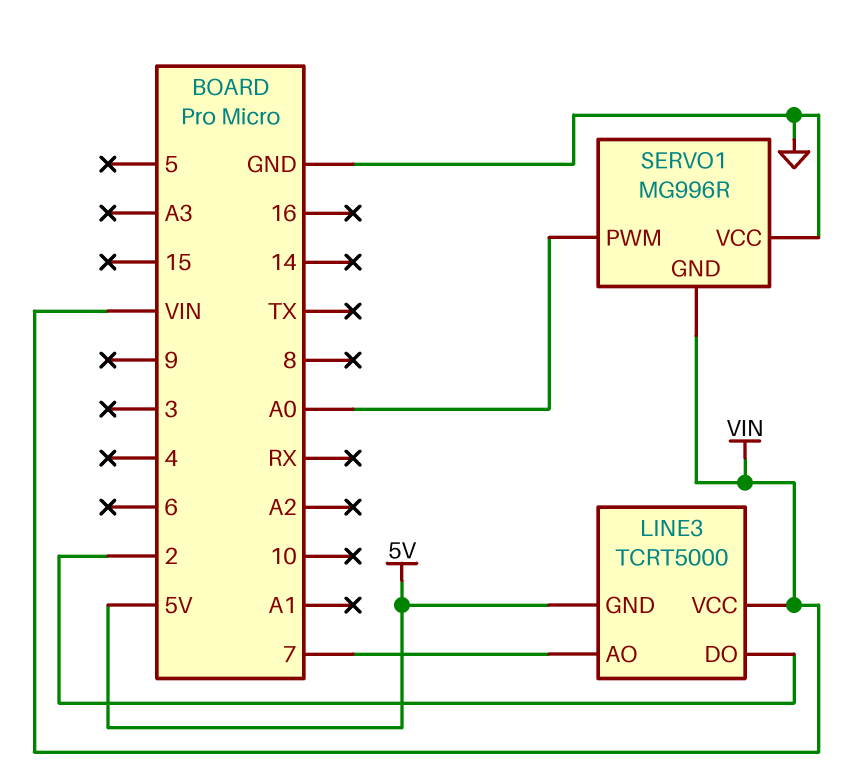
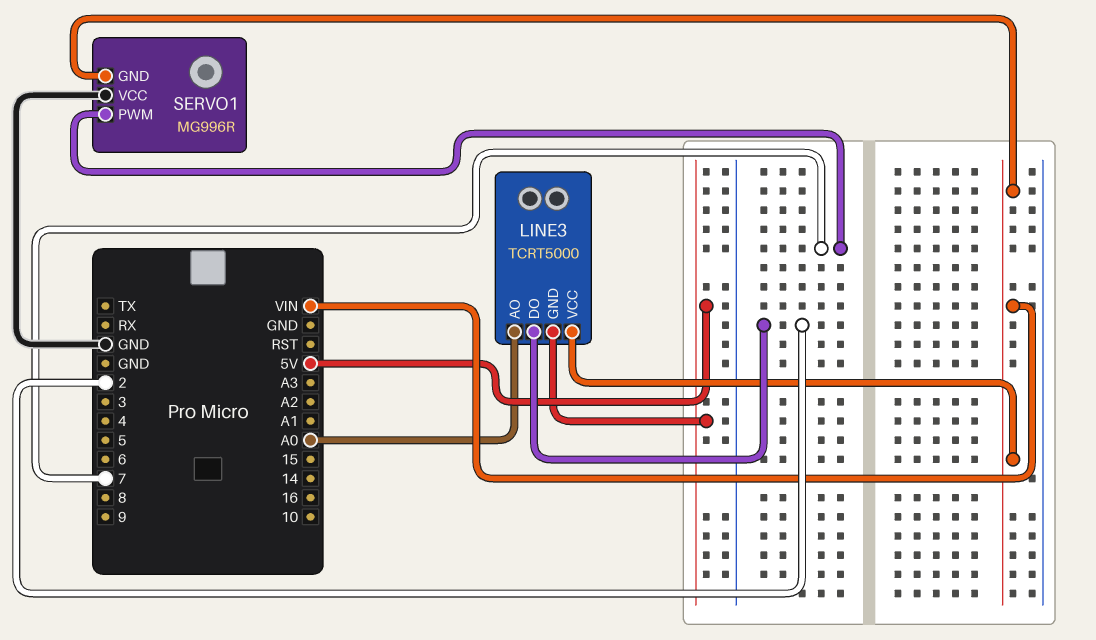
LINE3 pin AO: 7 -> A0
SERVO1 pin PWM: A0 -> 7

